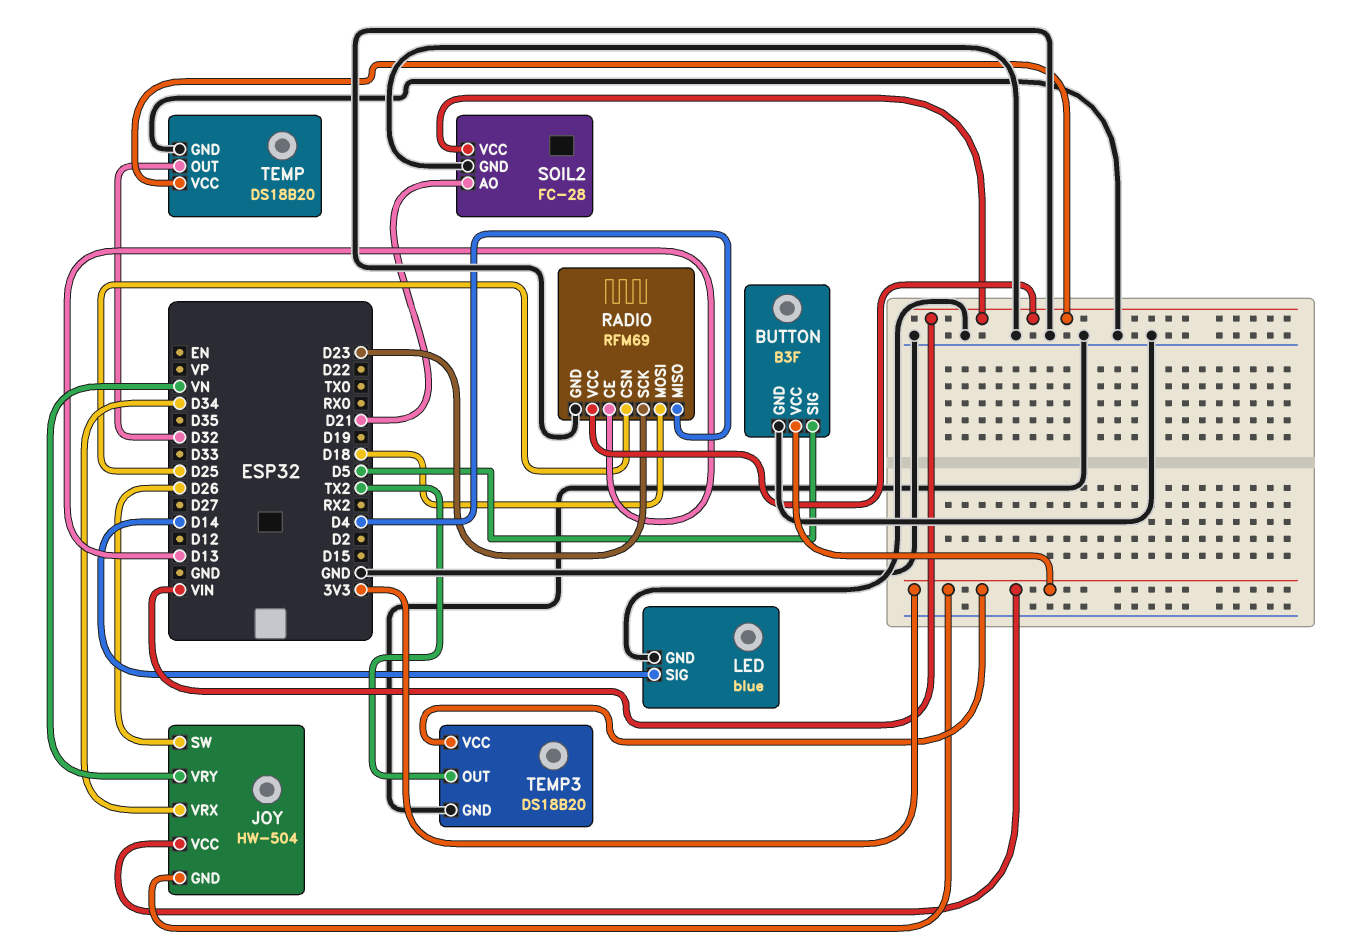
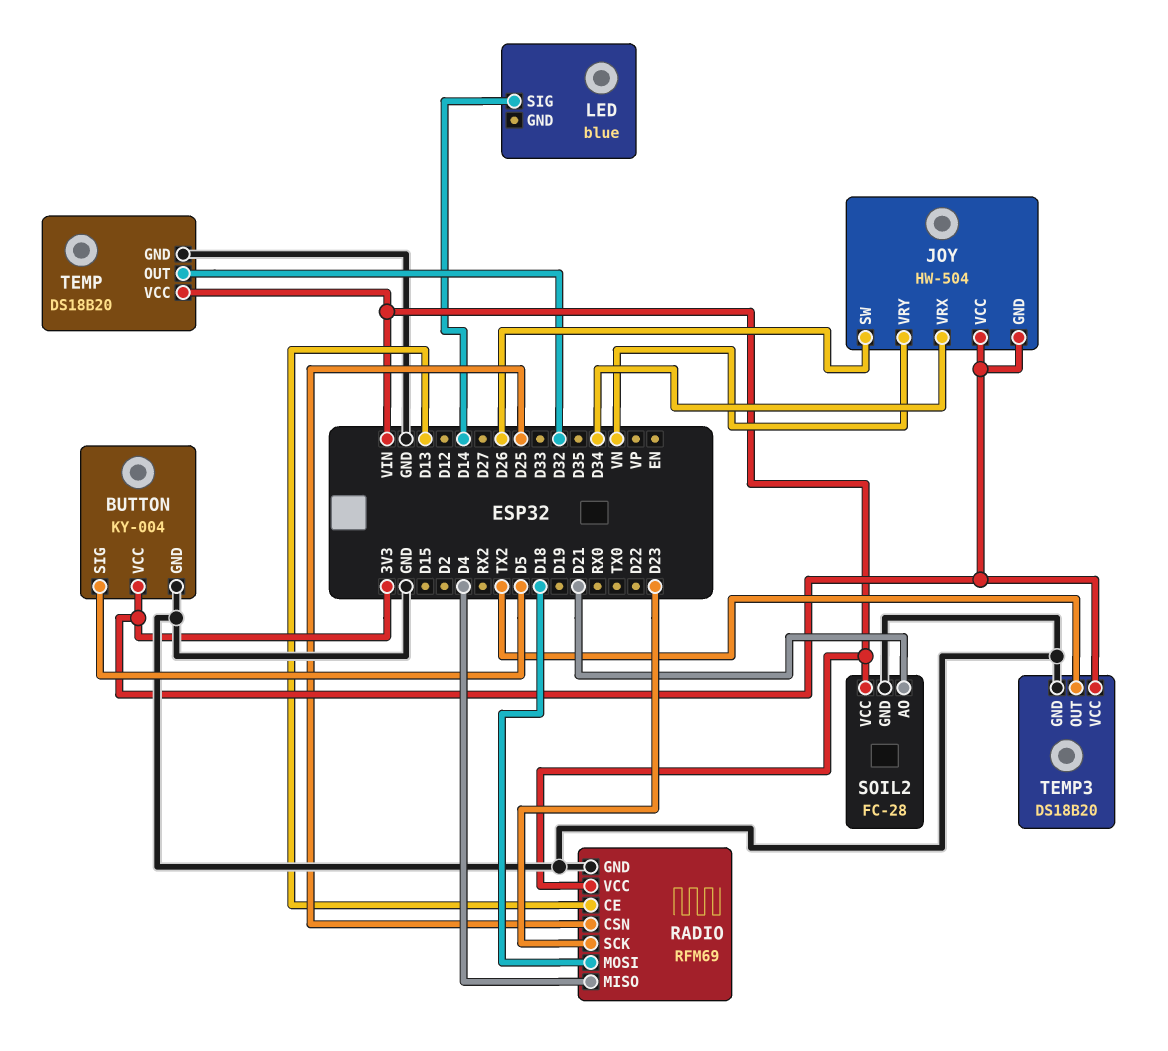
BUTTON: B3F -> KY-004
LED pin GND: GND -> none

